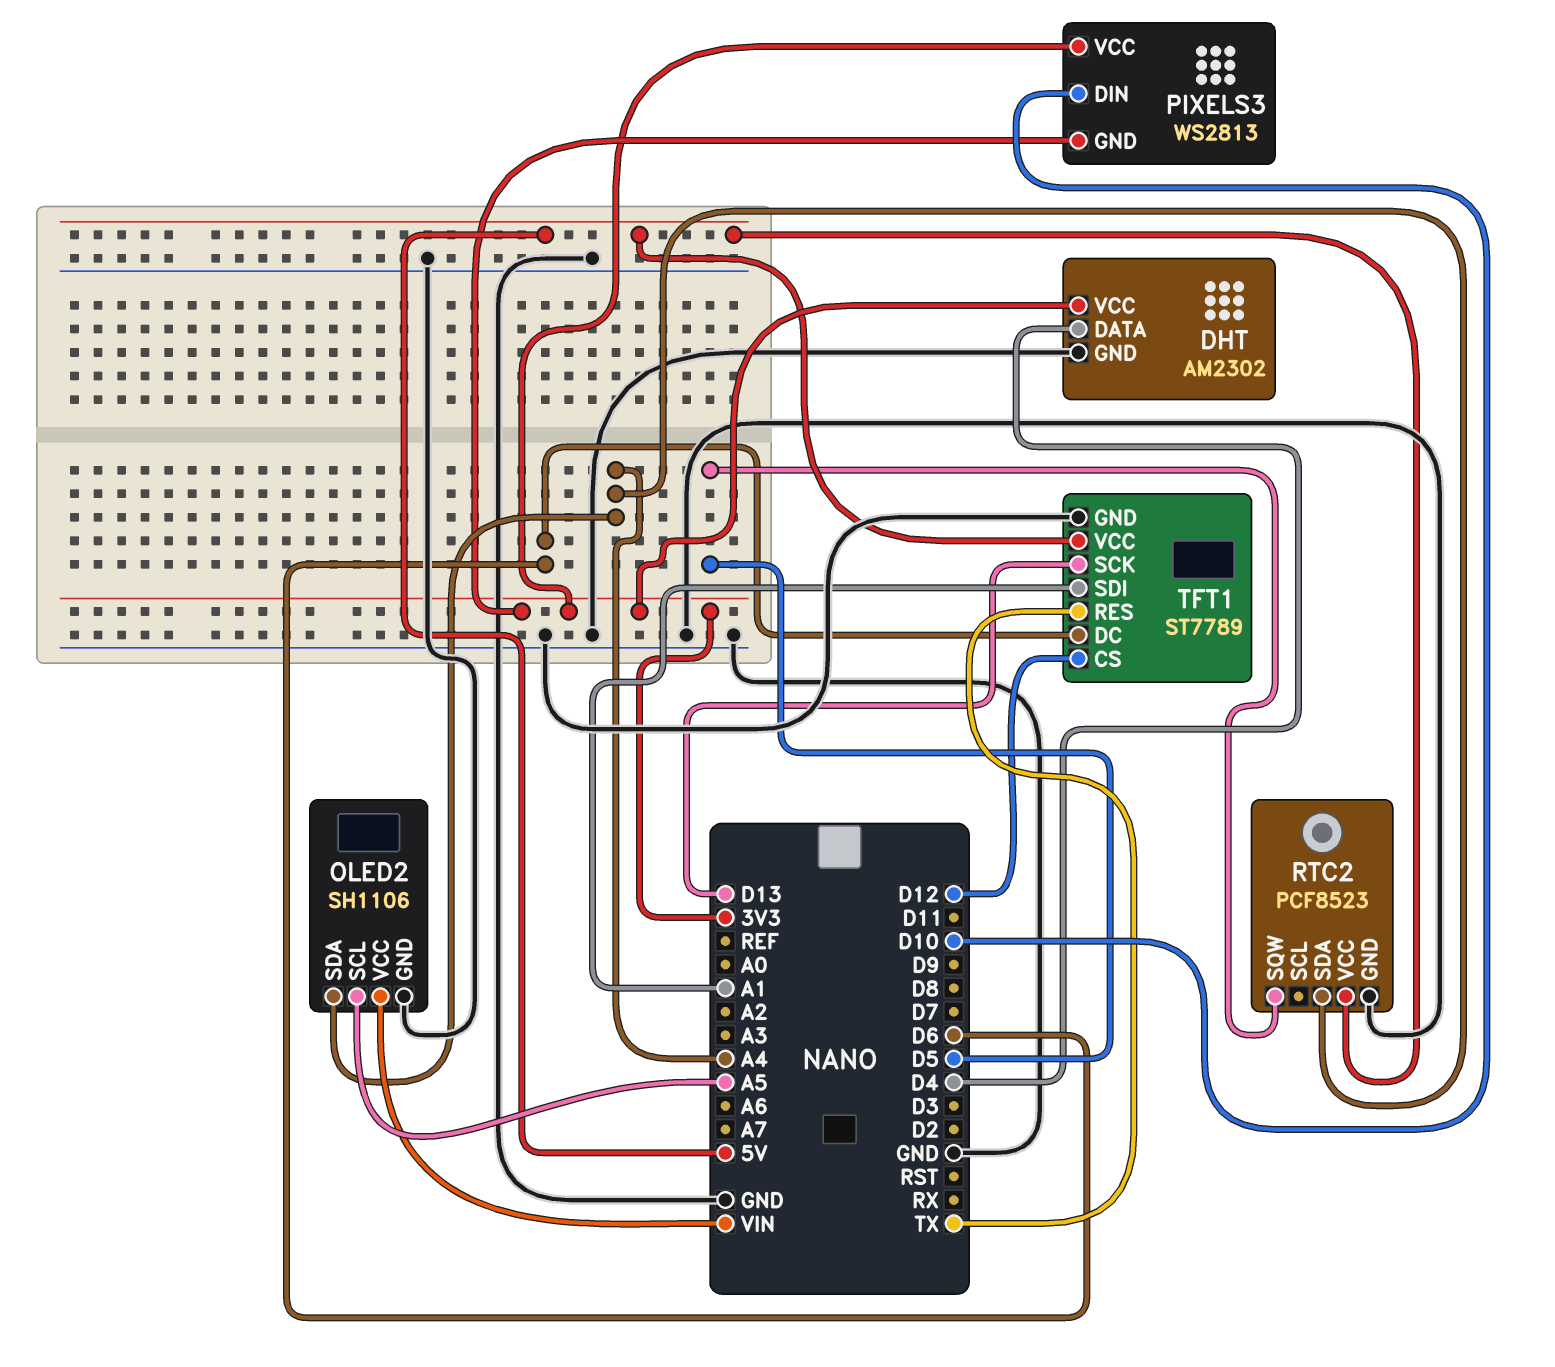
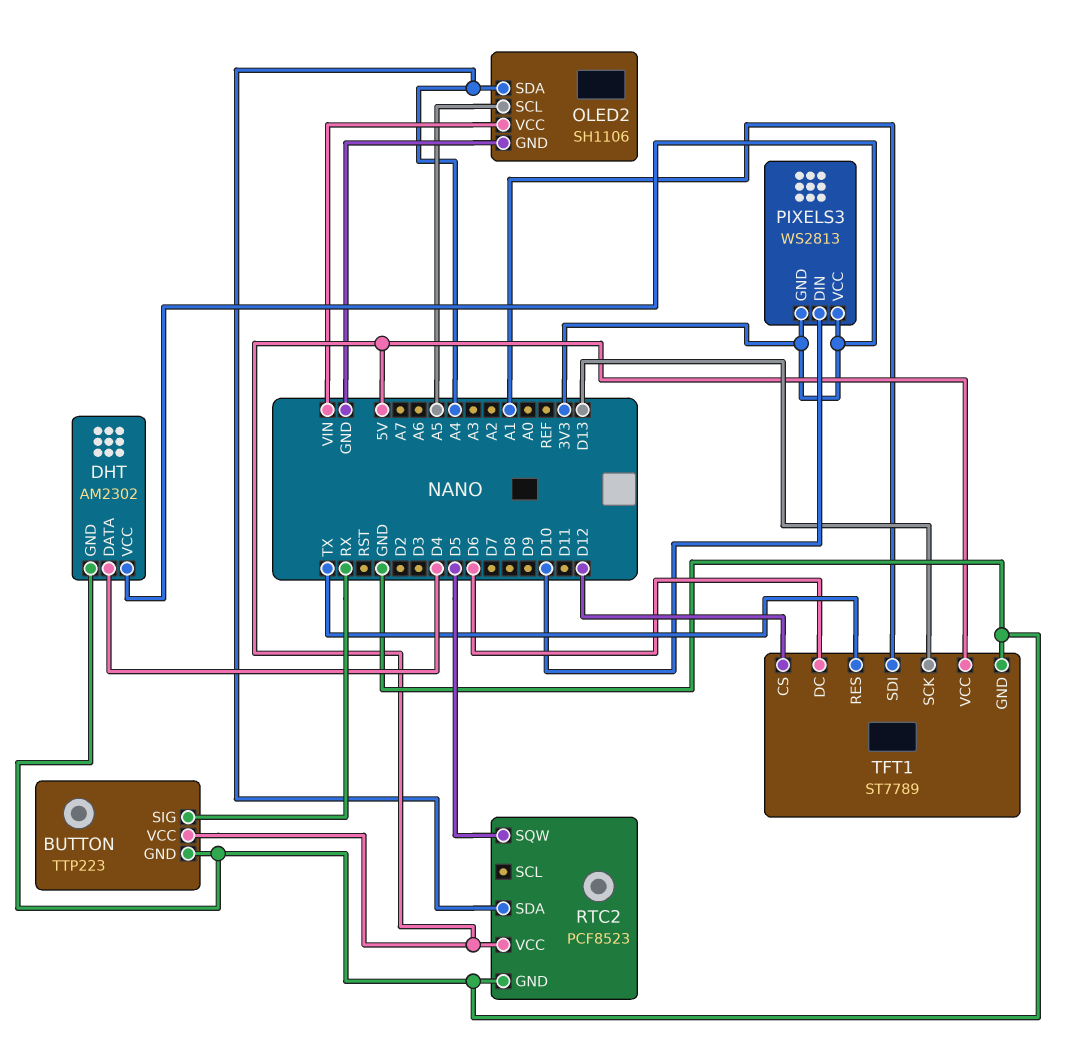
BUTTON: none -> TTP223
BUTTON pin GND: none -> GND
BUTTON pin SIG: none -> RX
BUTTON pin VCC: none -> 5V

